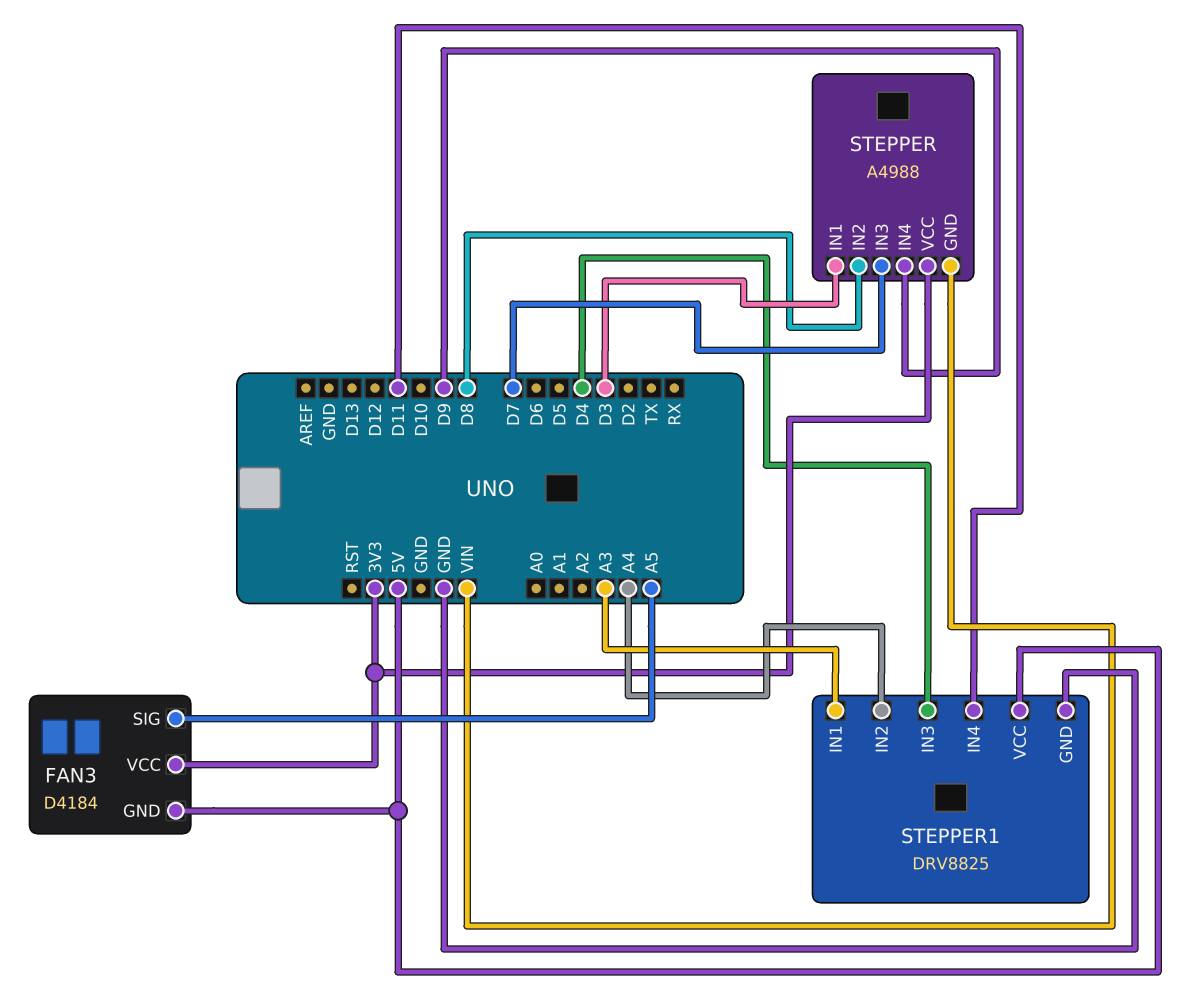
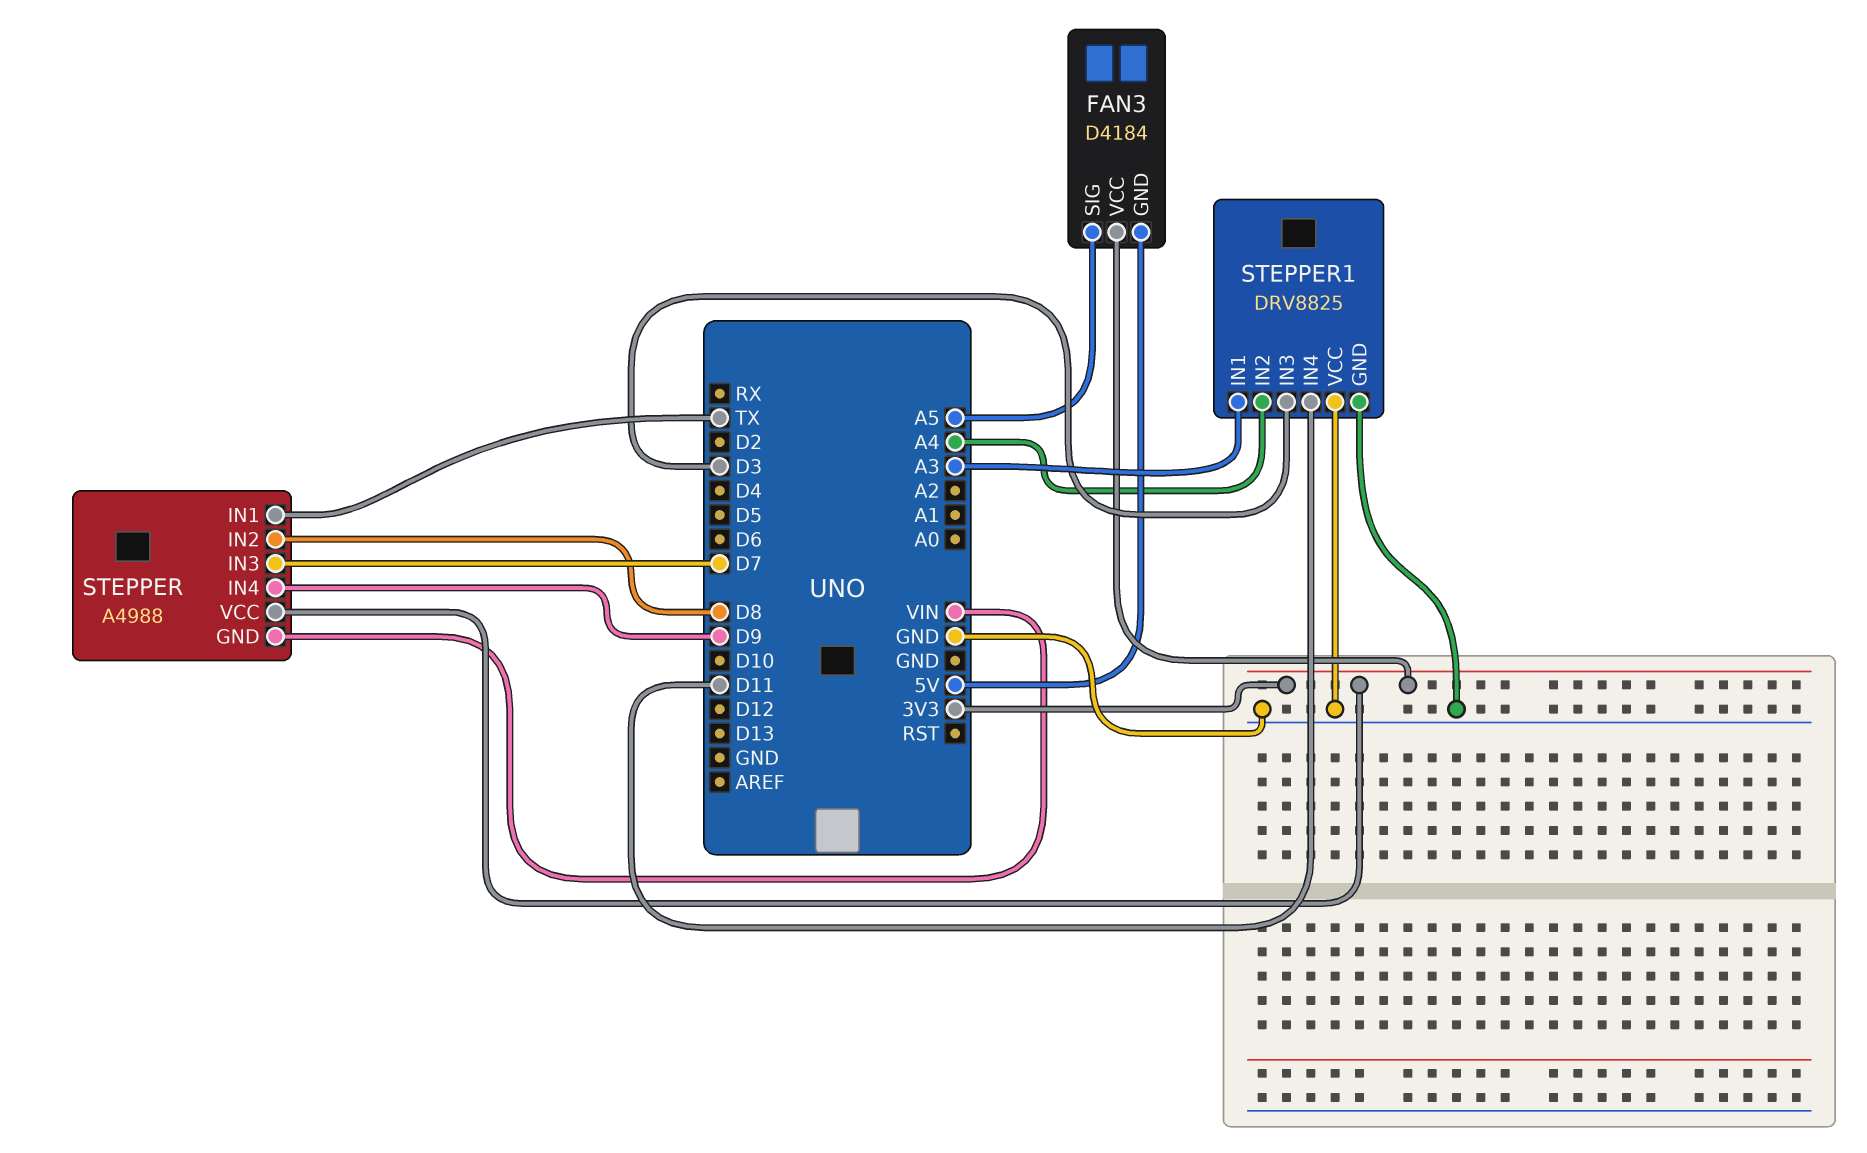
STEPPER pin IN1: D3 -> TX
STEPPER1 pin IN3: D4 -> D3
STEPPER1 pin VCC: 5V -> GND

